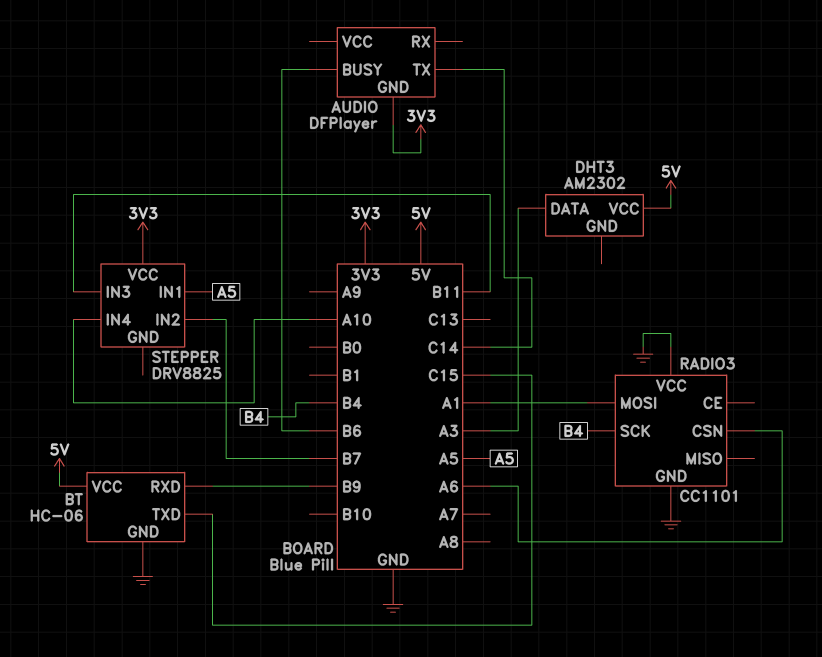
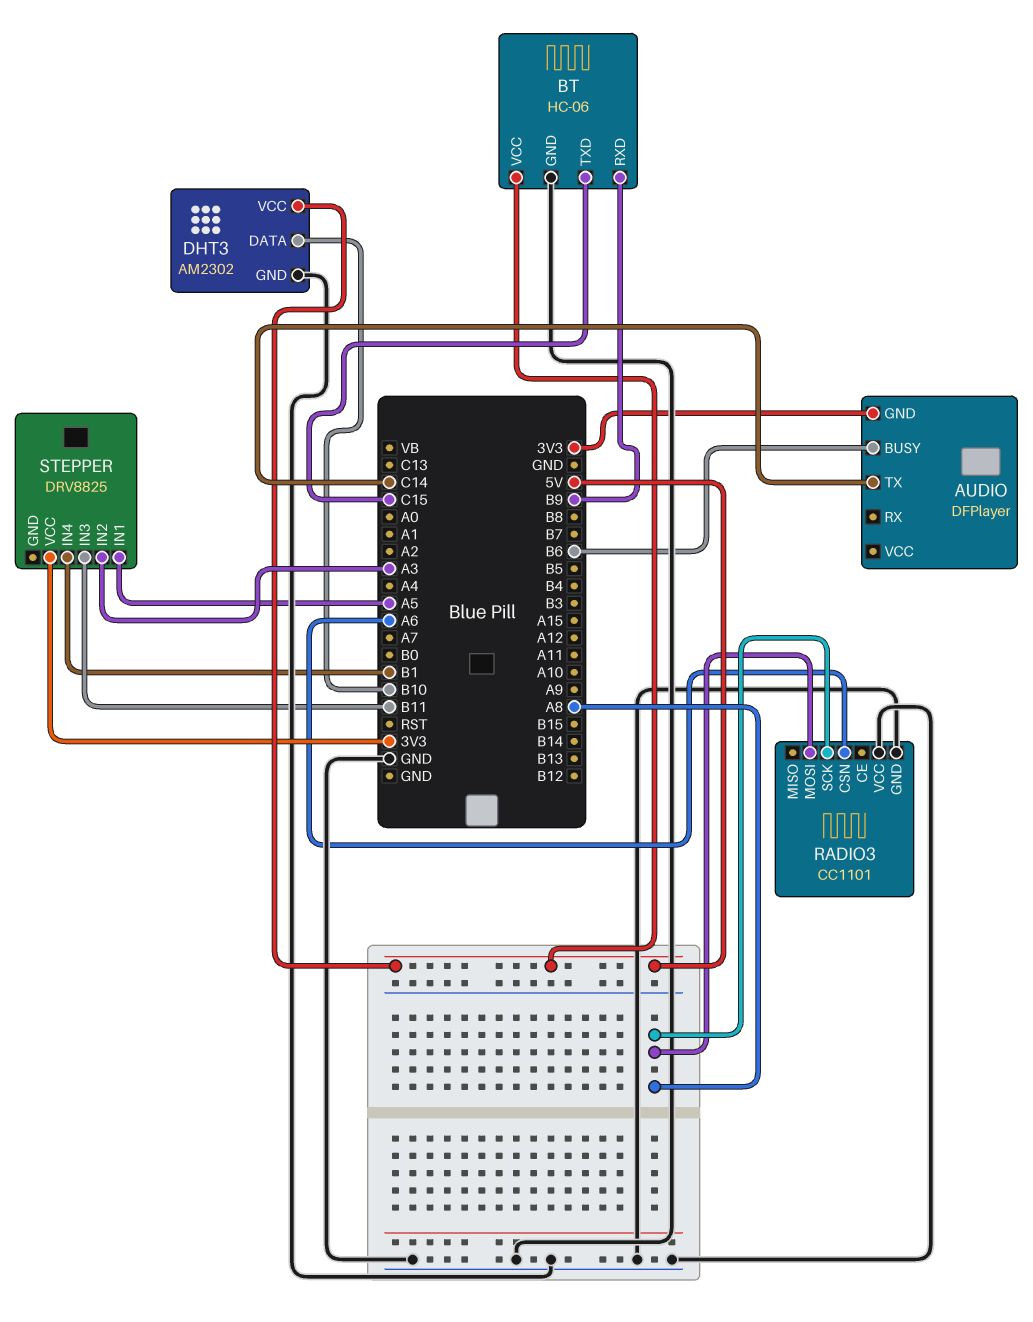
DHT3 pin DATA: A3 -> B10
DHT3 pin GND: none -> GND
RADIO3 pin MOSI: A1 -> A8
RADIO3 pin SCK: B4 -> A8
STEPPER pin IN2: B7 -> A3
STEPPER pin IN4: A10 -> B1

